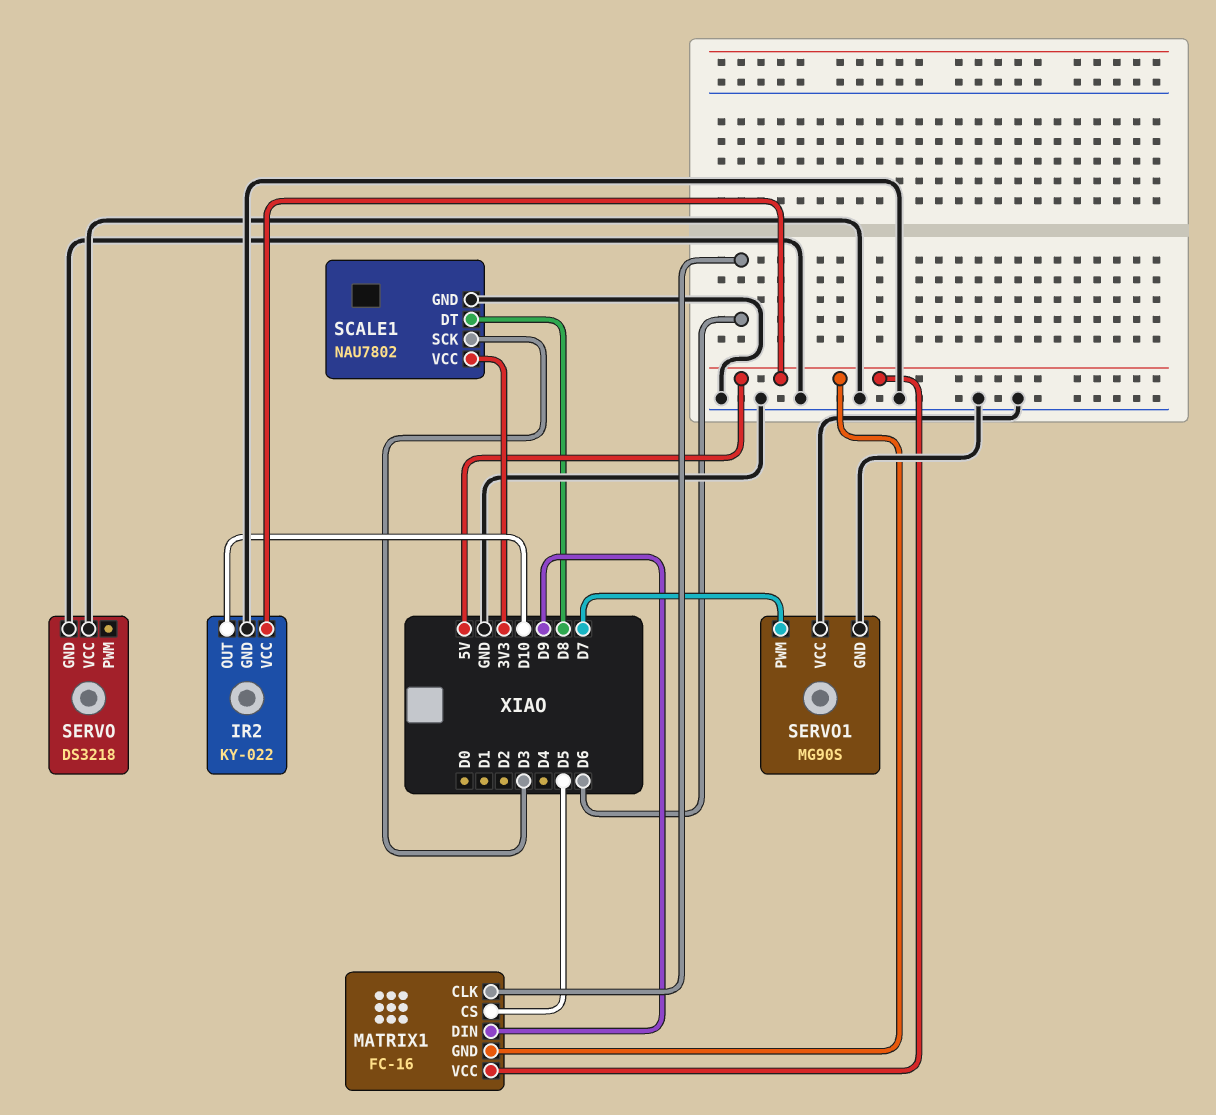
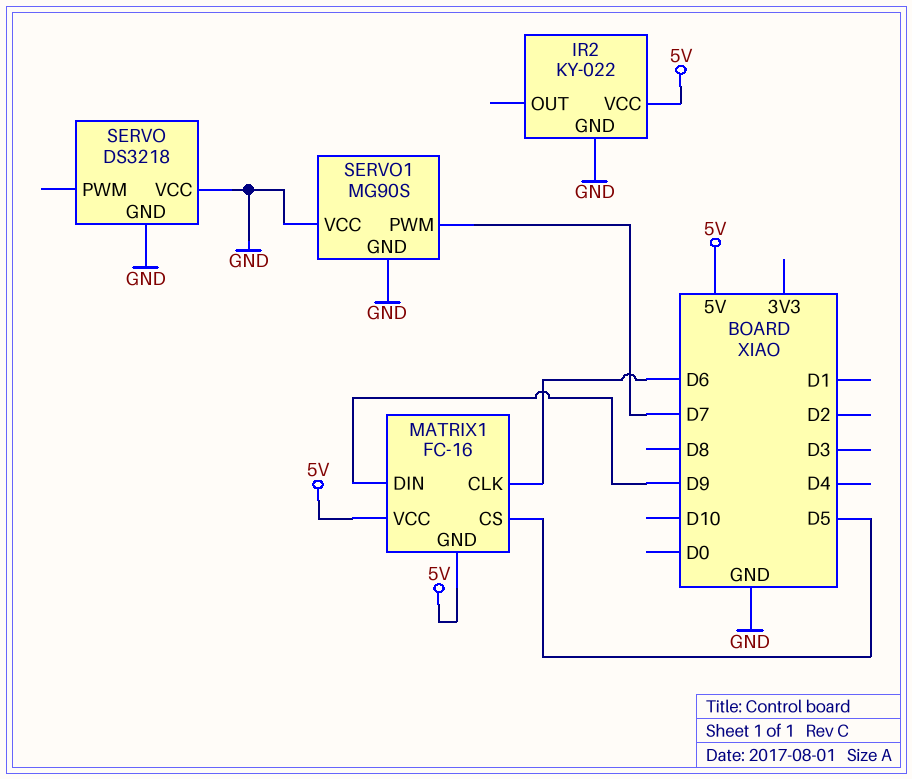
IR2 pin OUT: D10 -> none
SCALE1: NAU7802 -> none
SCALE1 pin DT: D8 -> none
SCALE1 pin GND: GND -> none
SCALE1 pin SCK: D3 -> none
SCALE1 pin VCC: 3V3 -> none

